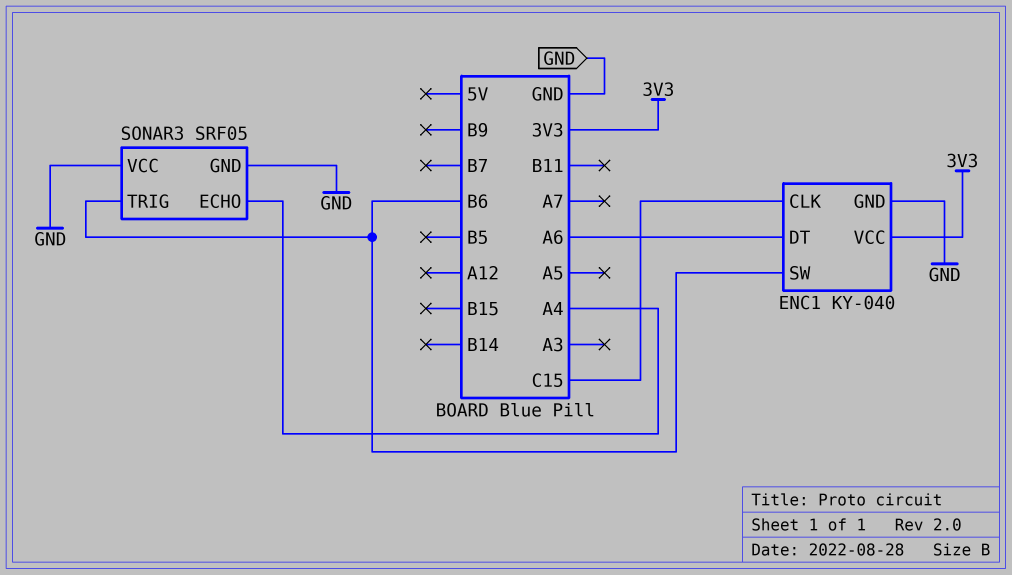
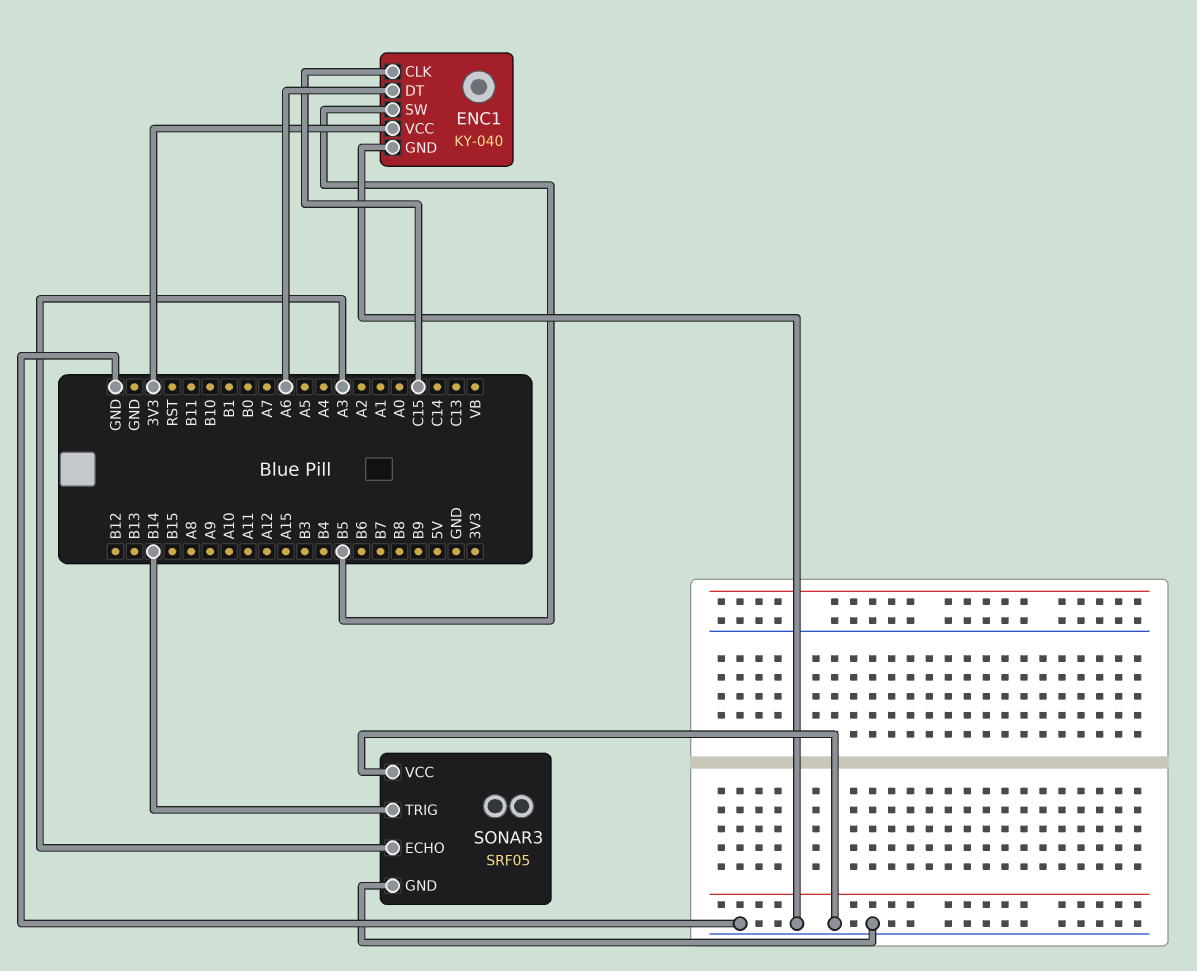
ENC1 pin SW: B6 -> B5
SONAR3 pin ECHO: A4 -> A3
SONAR3 pin TRIG: B6 -> B14

